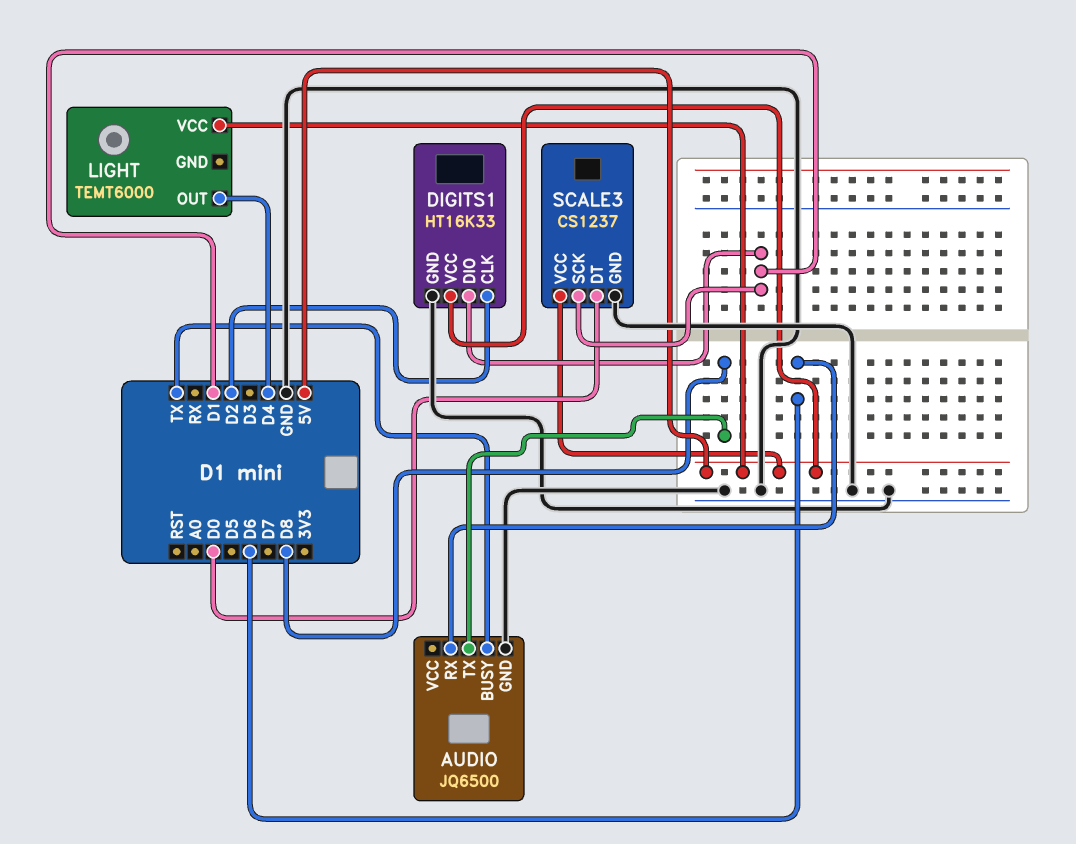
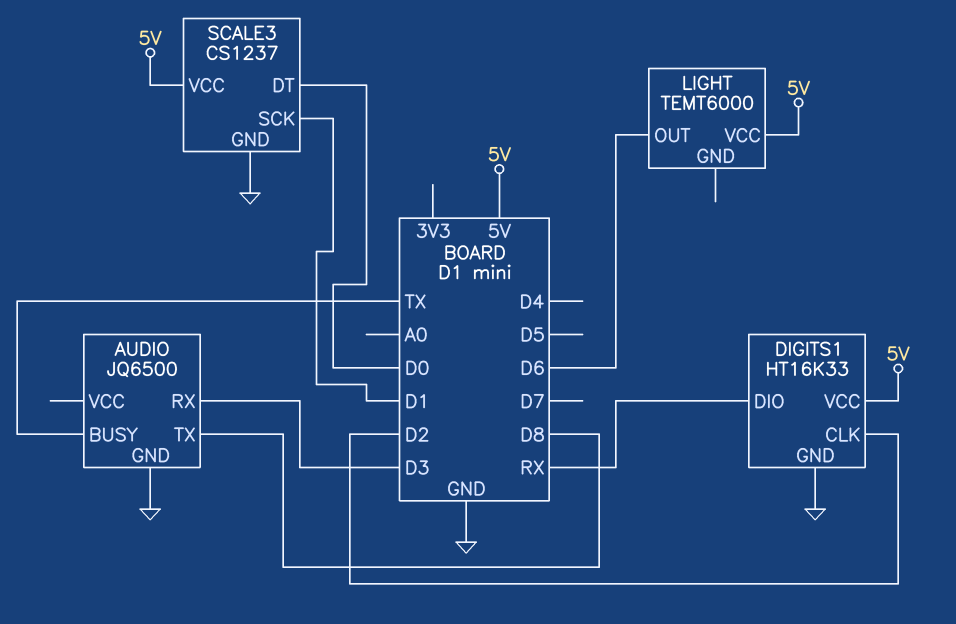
AUDIO pin RX: D6 -> D3
DIGITS1 pin DIO: D1 -> RX
LIGHT pin OUT: D4 -> D6

